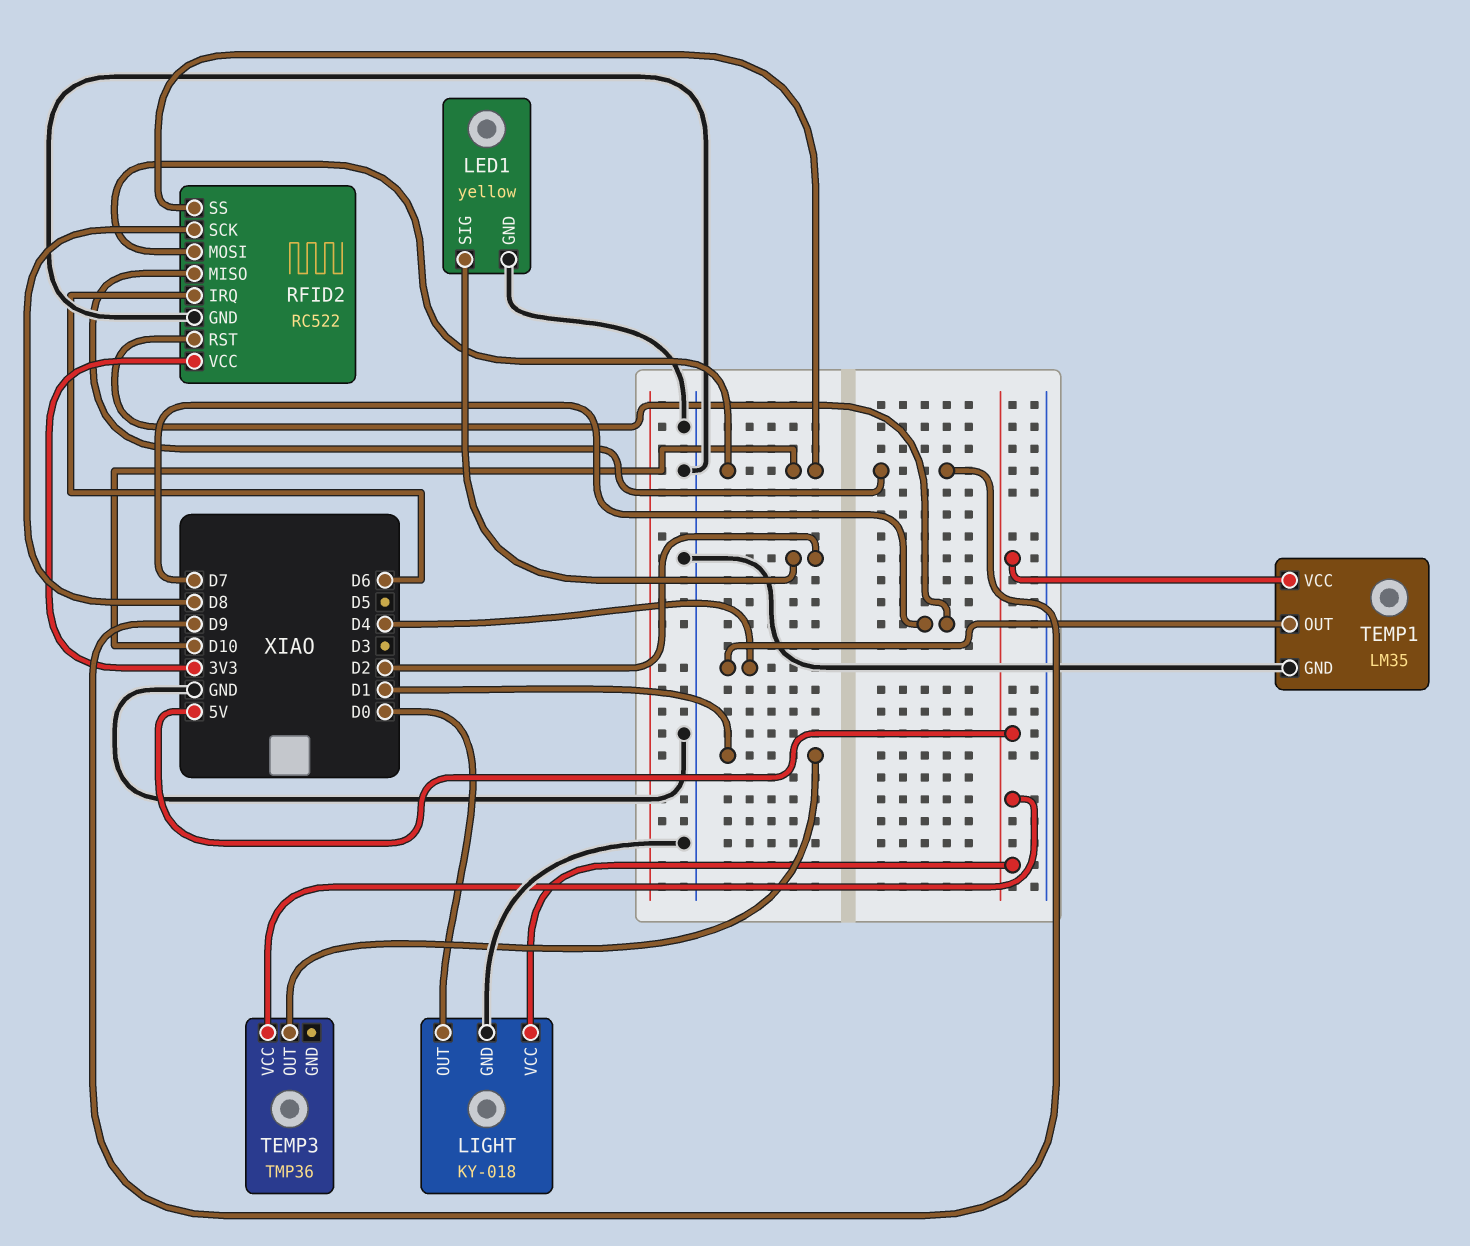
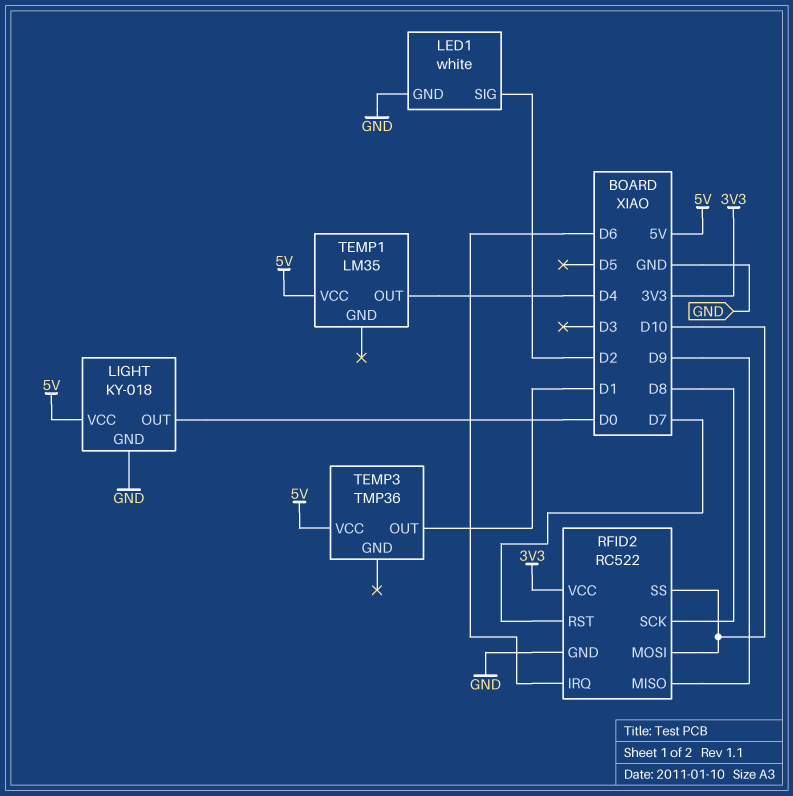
LED1: yellow -> white
TEMP1 pin GND: GND -> none

